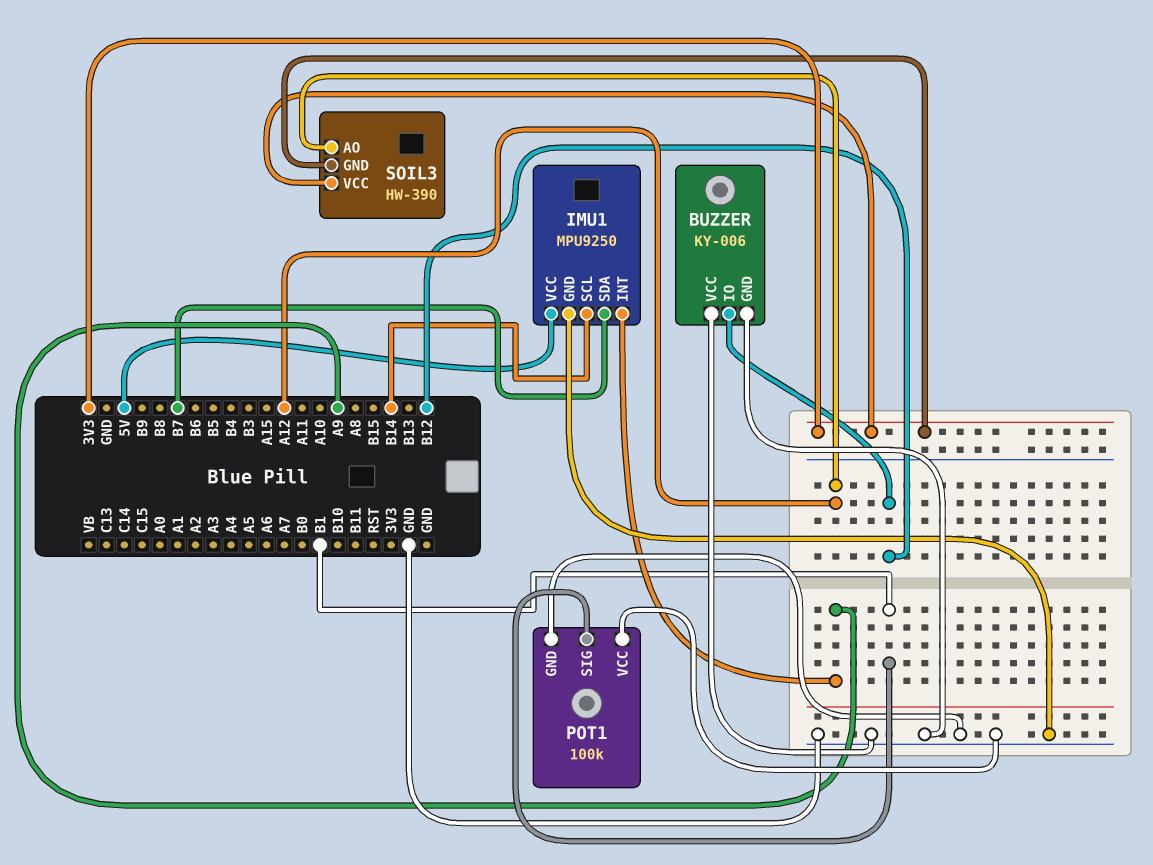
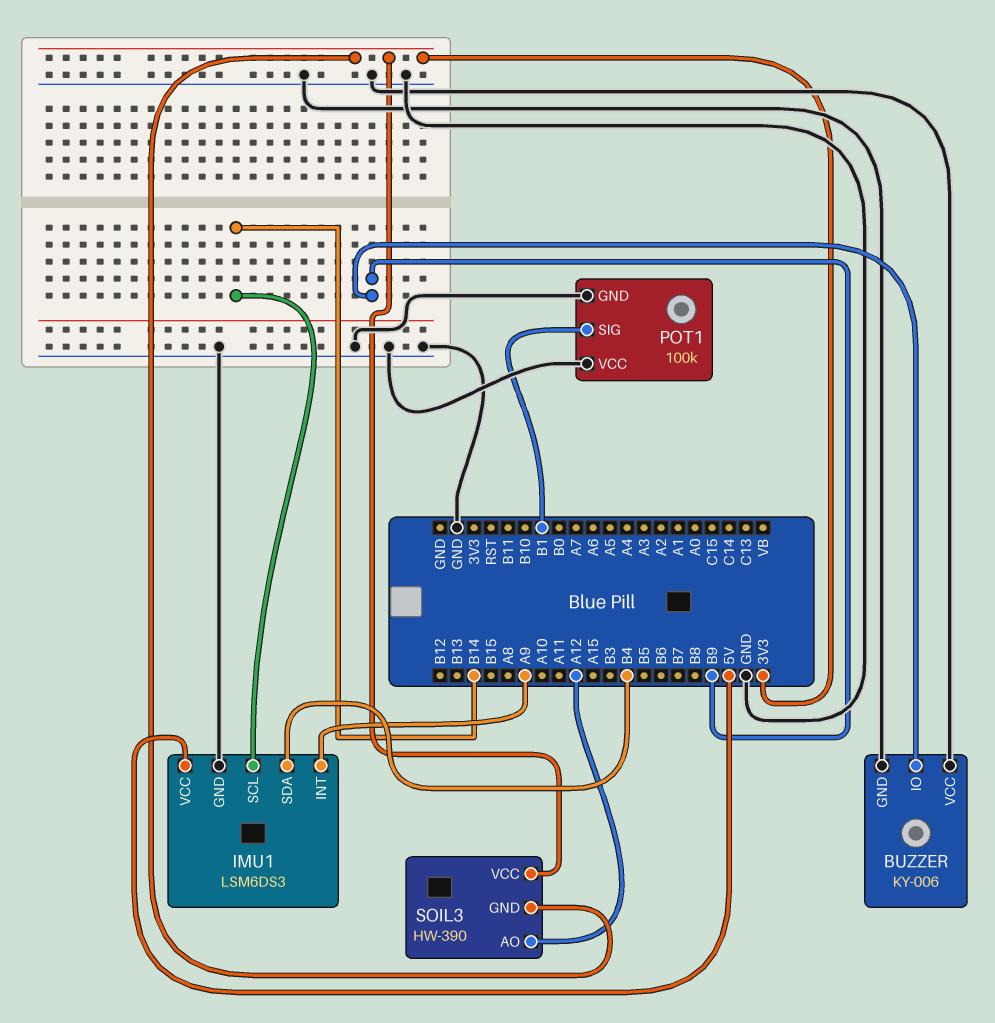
BUZZER pin IO: B12 -> B9
IMU1: MPU9250 -> LSM6DS3
IMU1 pin SDA: B7 -> B4

